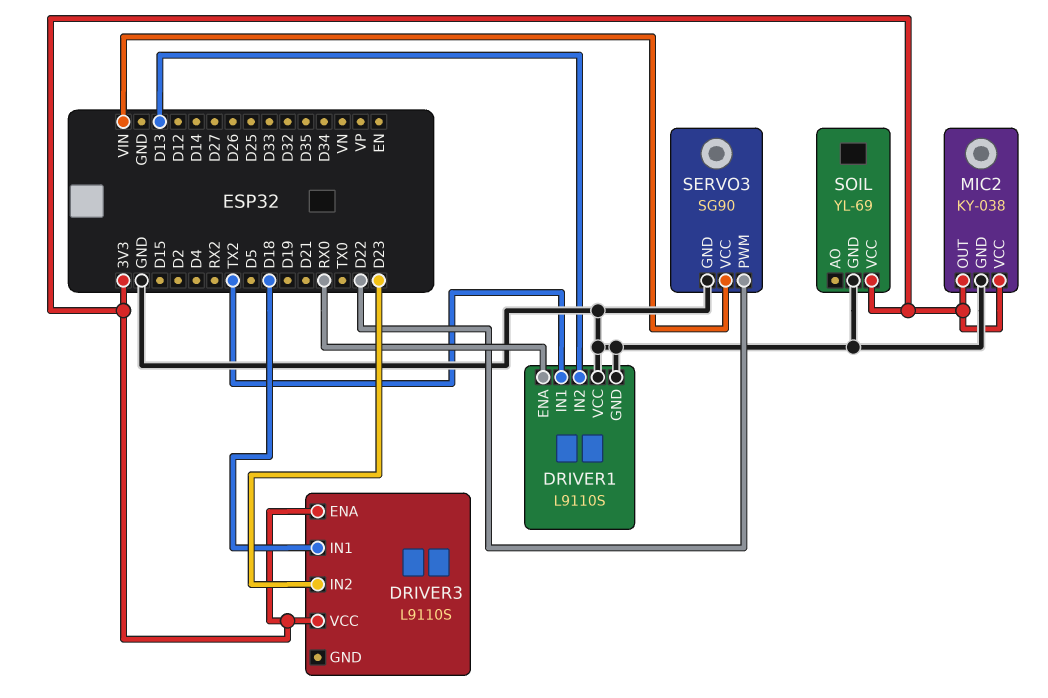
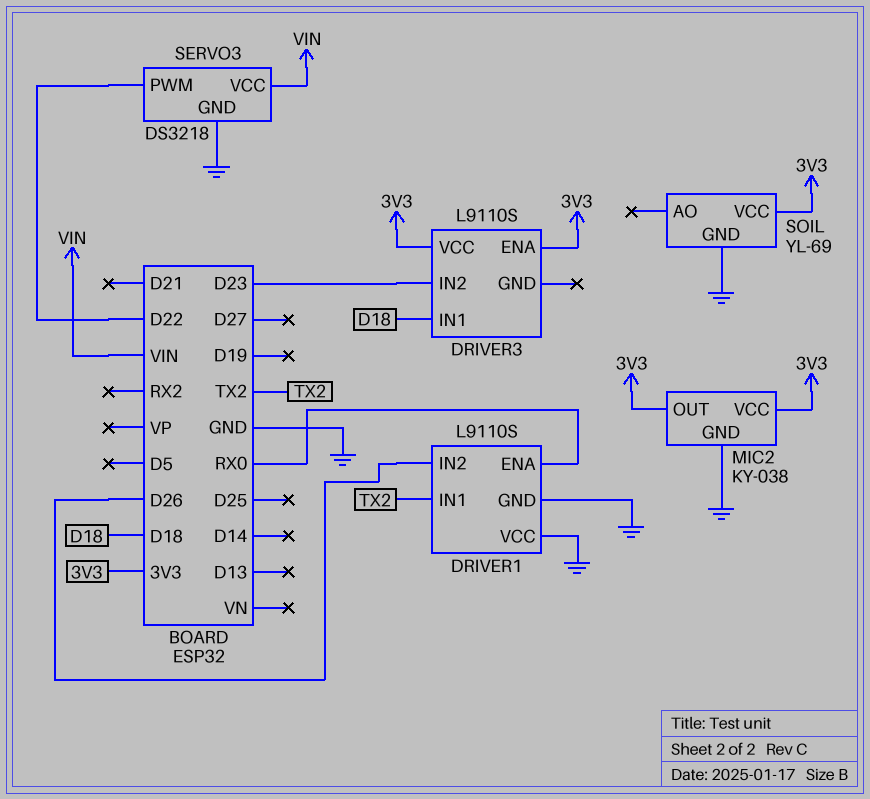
DRIVER1 pin IN2: D13 -> D26
SERVO3: SG90 -> DS3218

